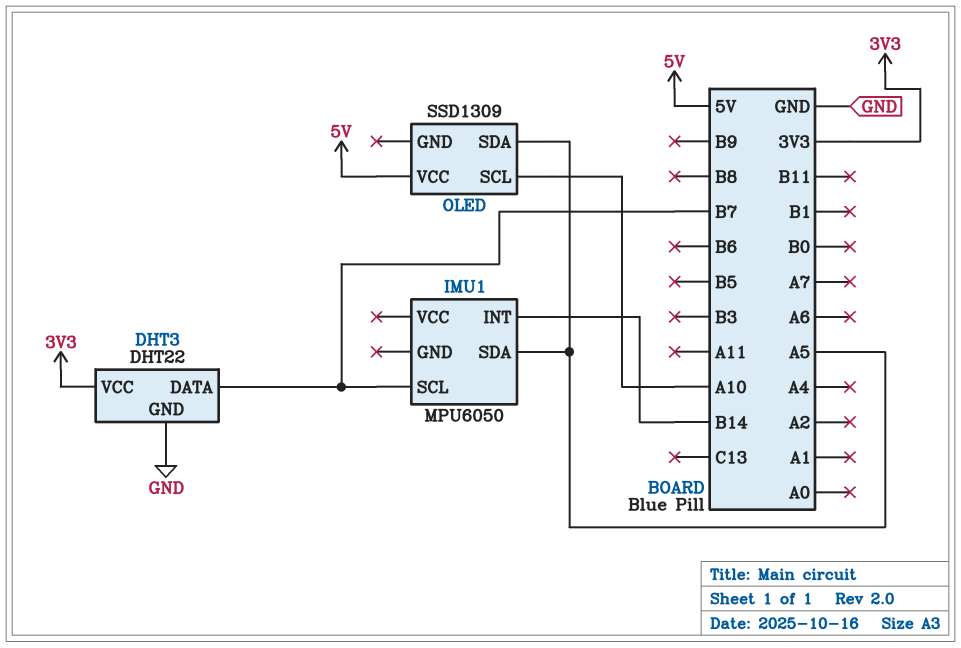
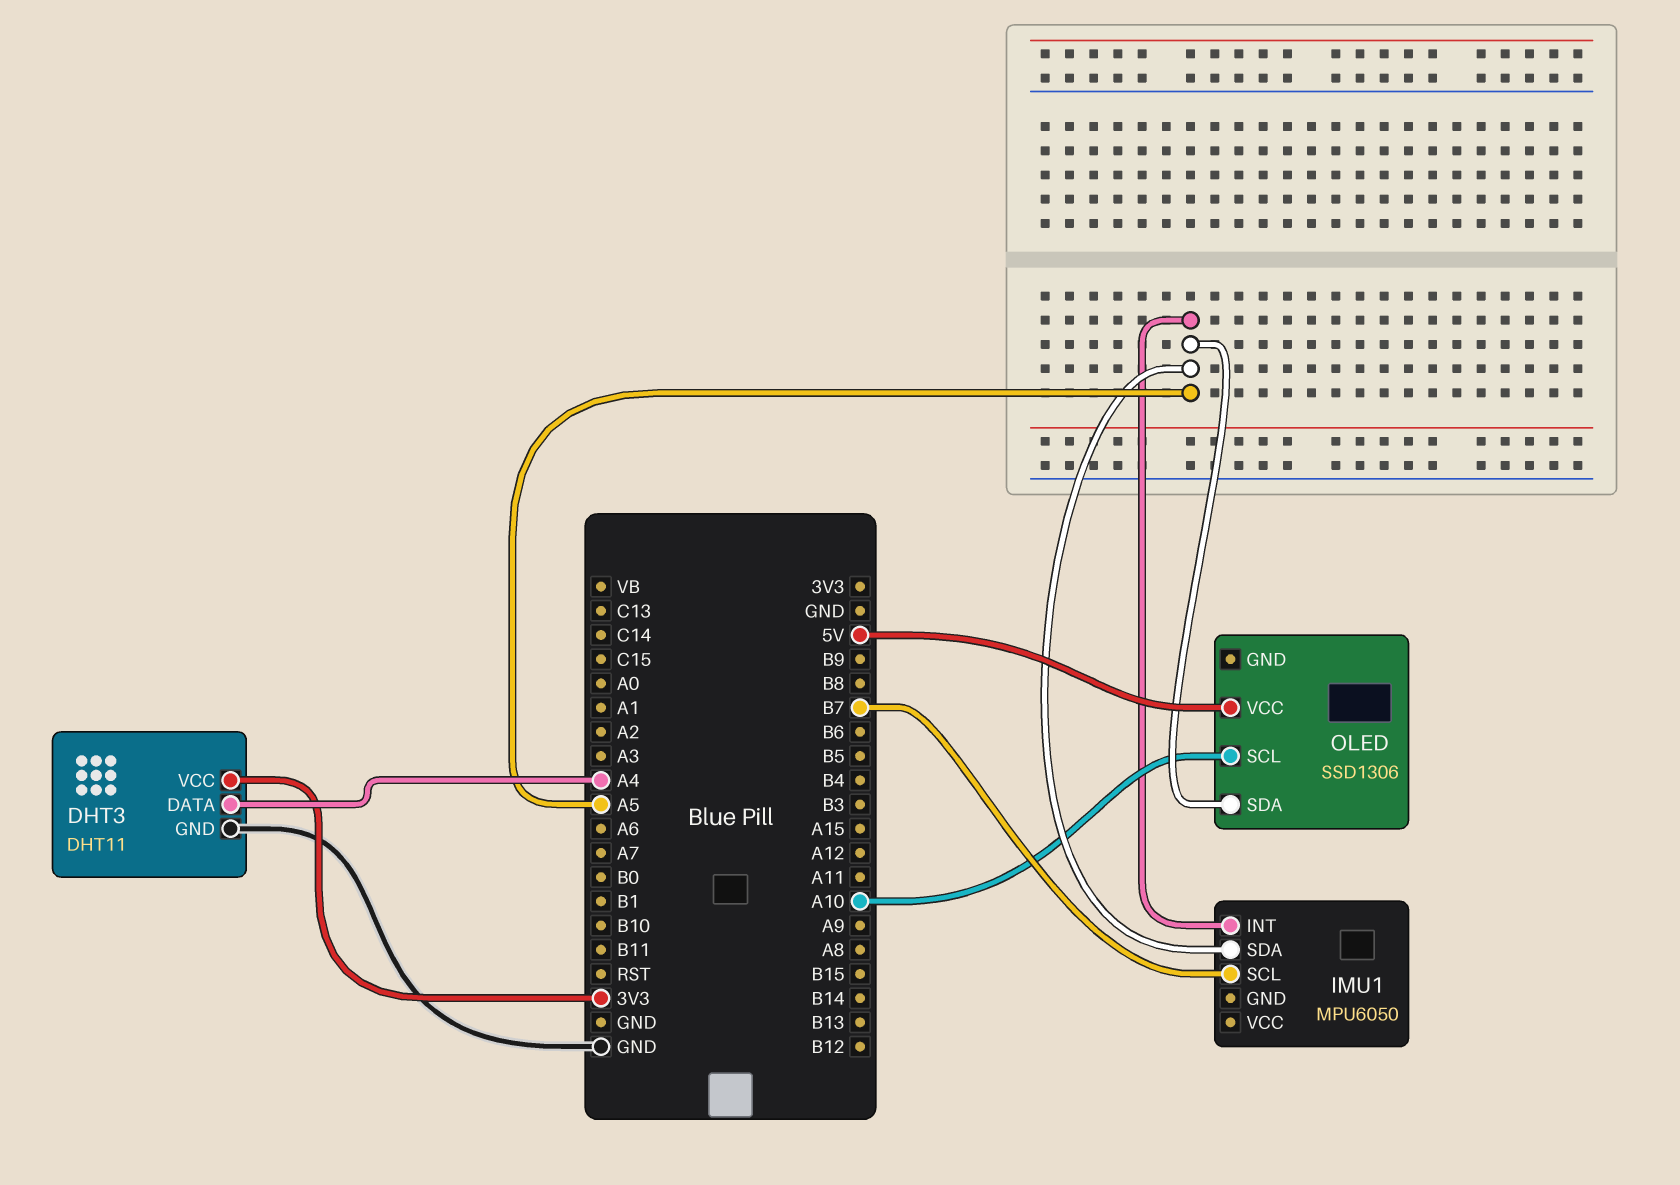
DHT3: DHT22 -> DHT11
DHT3 pin DATA: B7 -> A4
IMU1 pin INT: B14 -> A5
OLED: SSD1309 -> SSD1306

